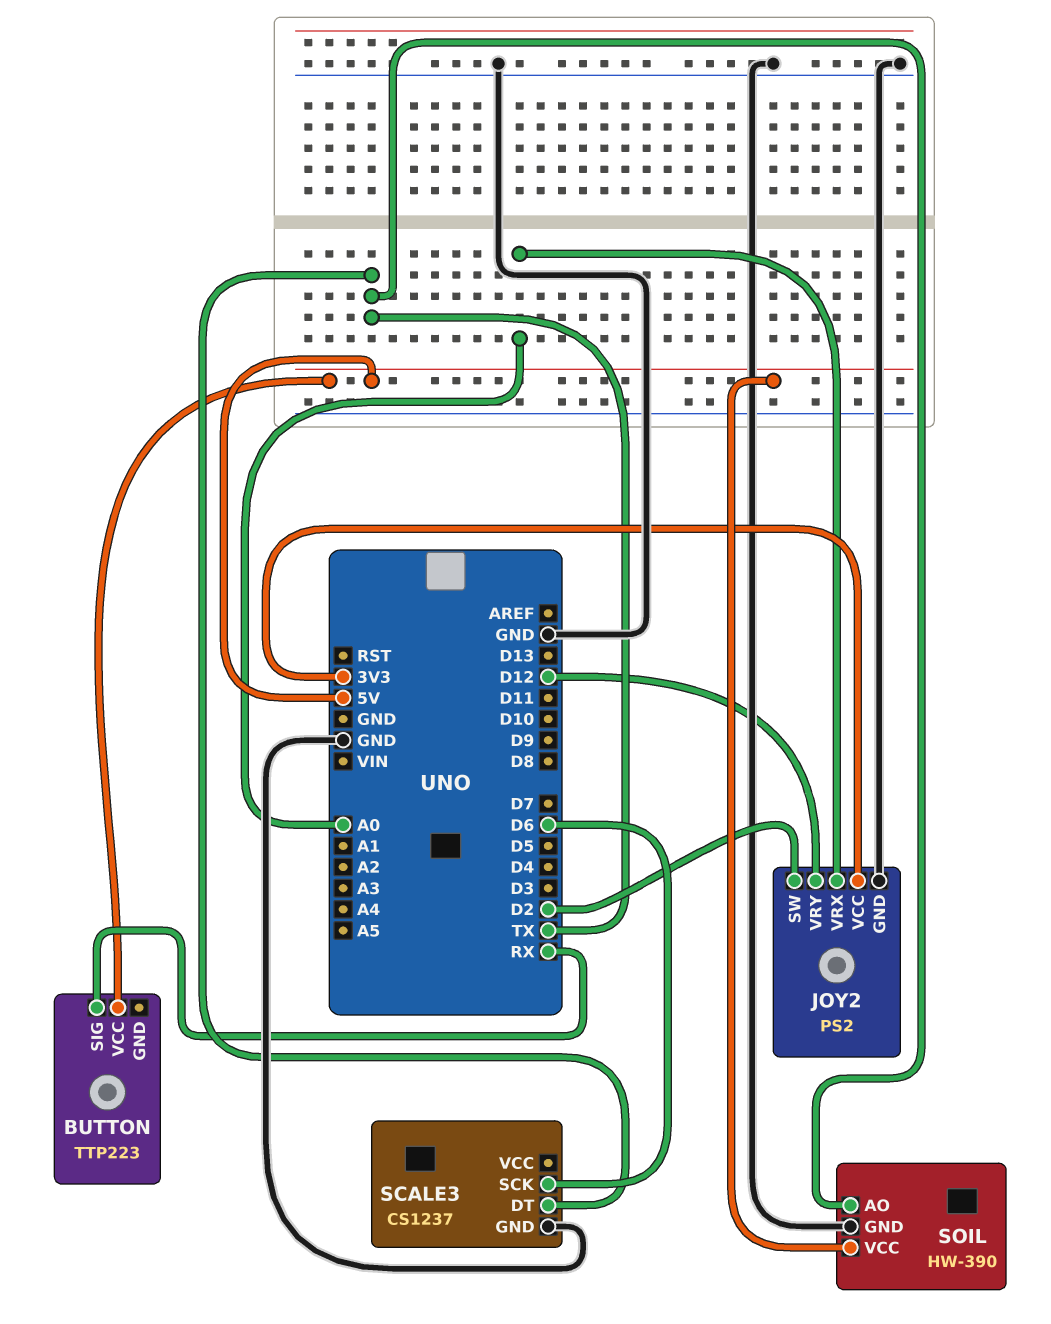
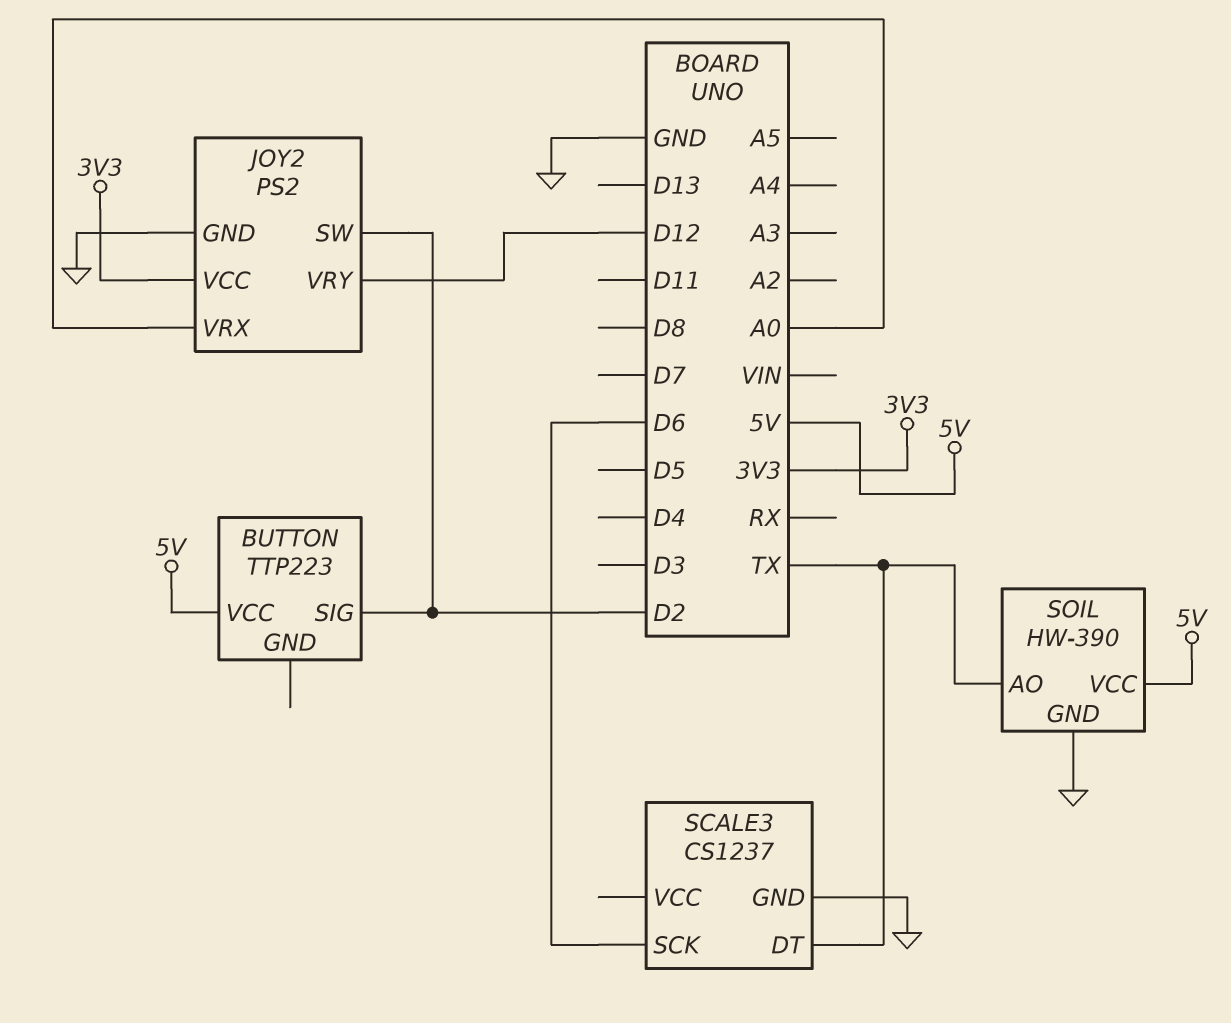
BUTTON pin SIG: RX -> D2

